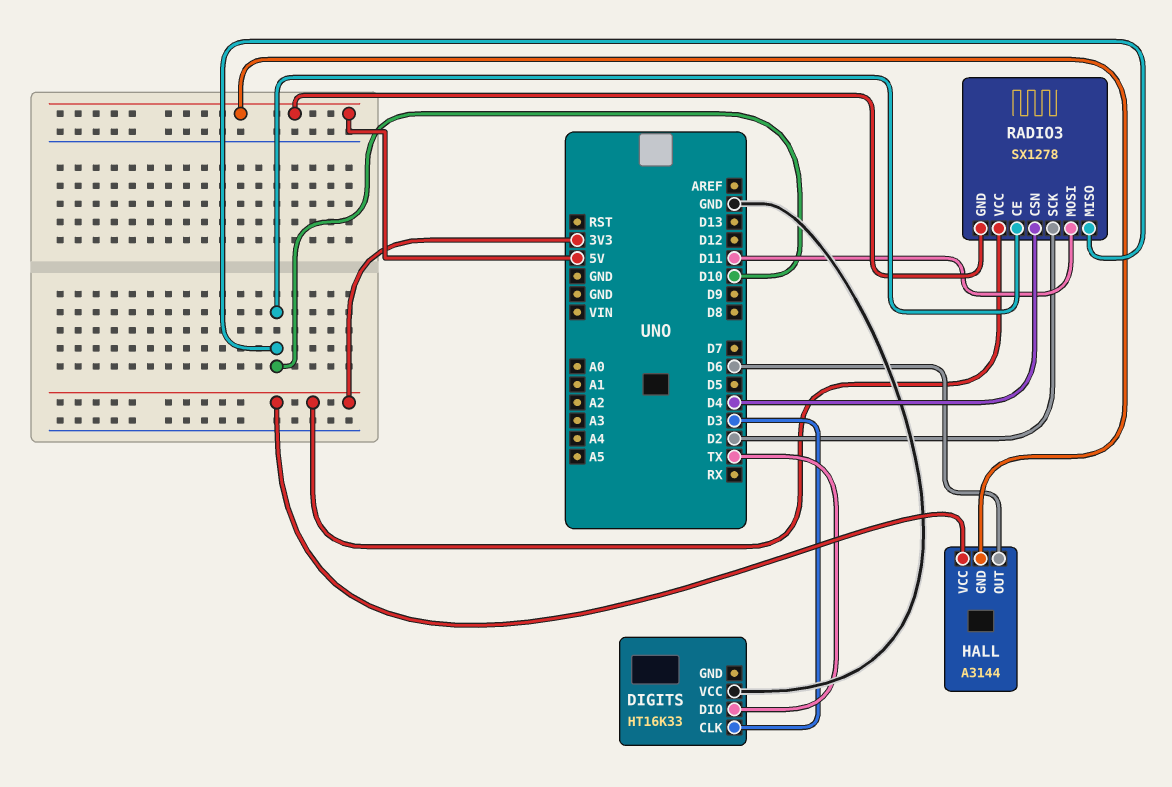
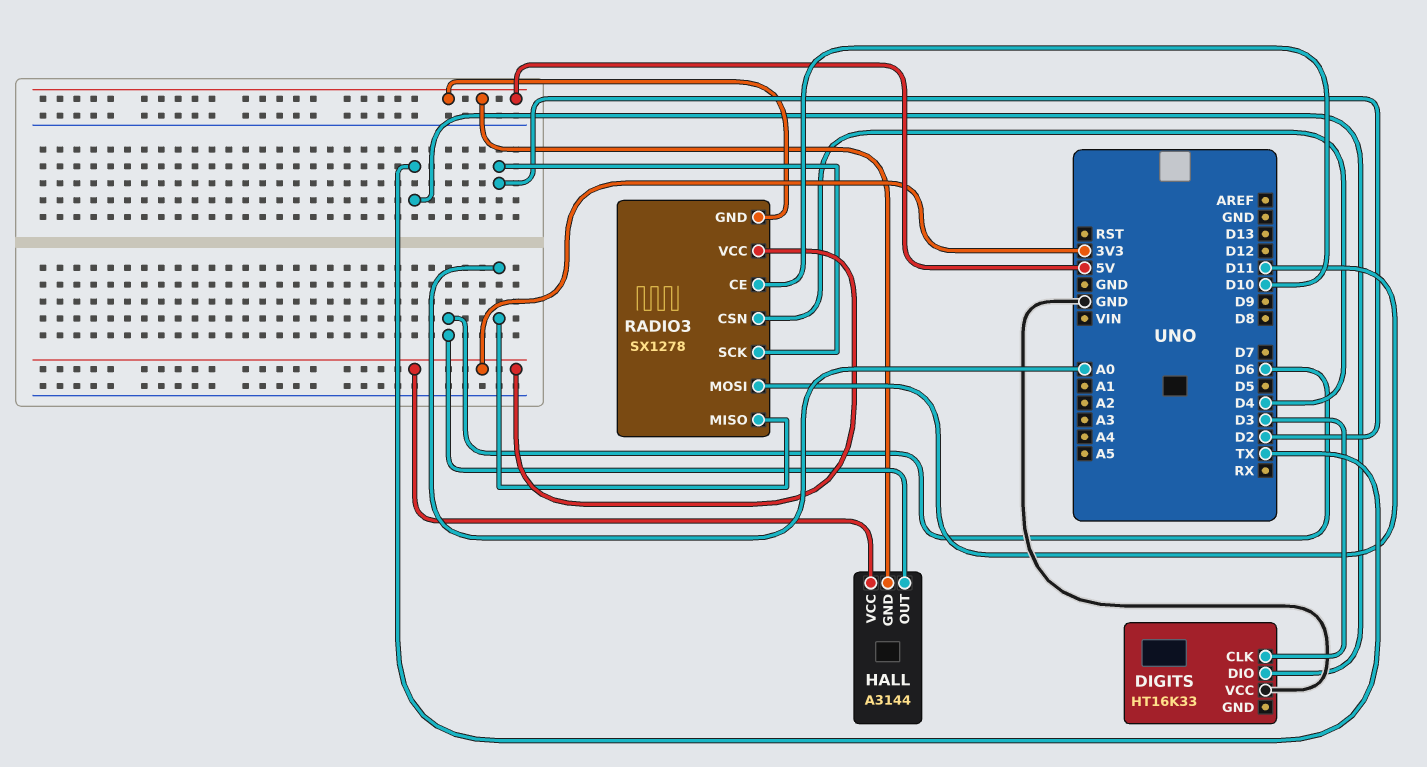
RADIO3 pin MISO: D10 -> A0

